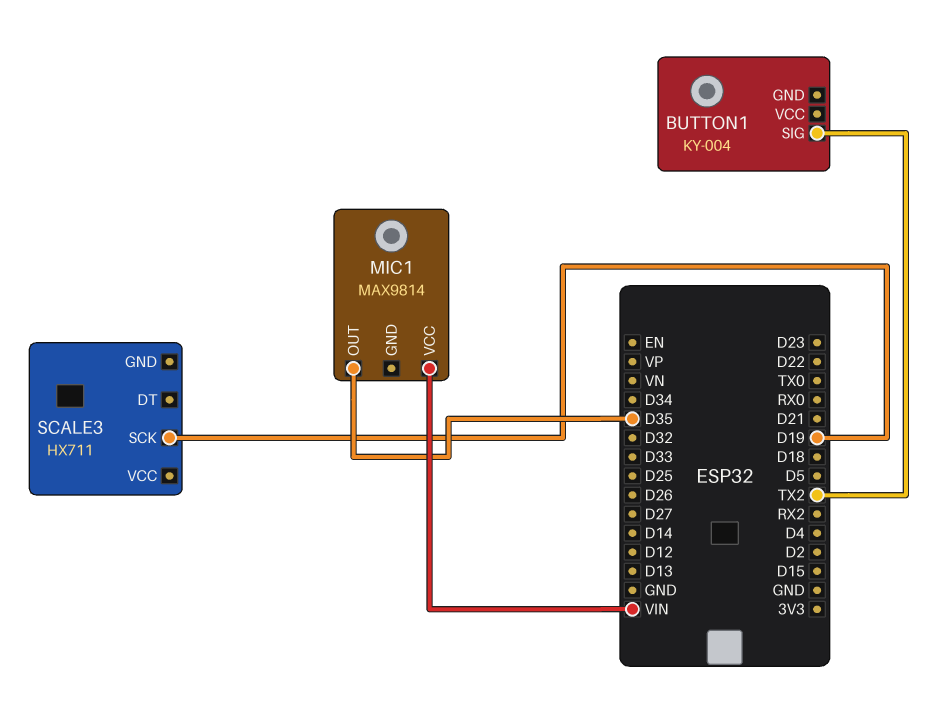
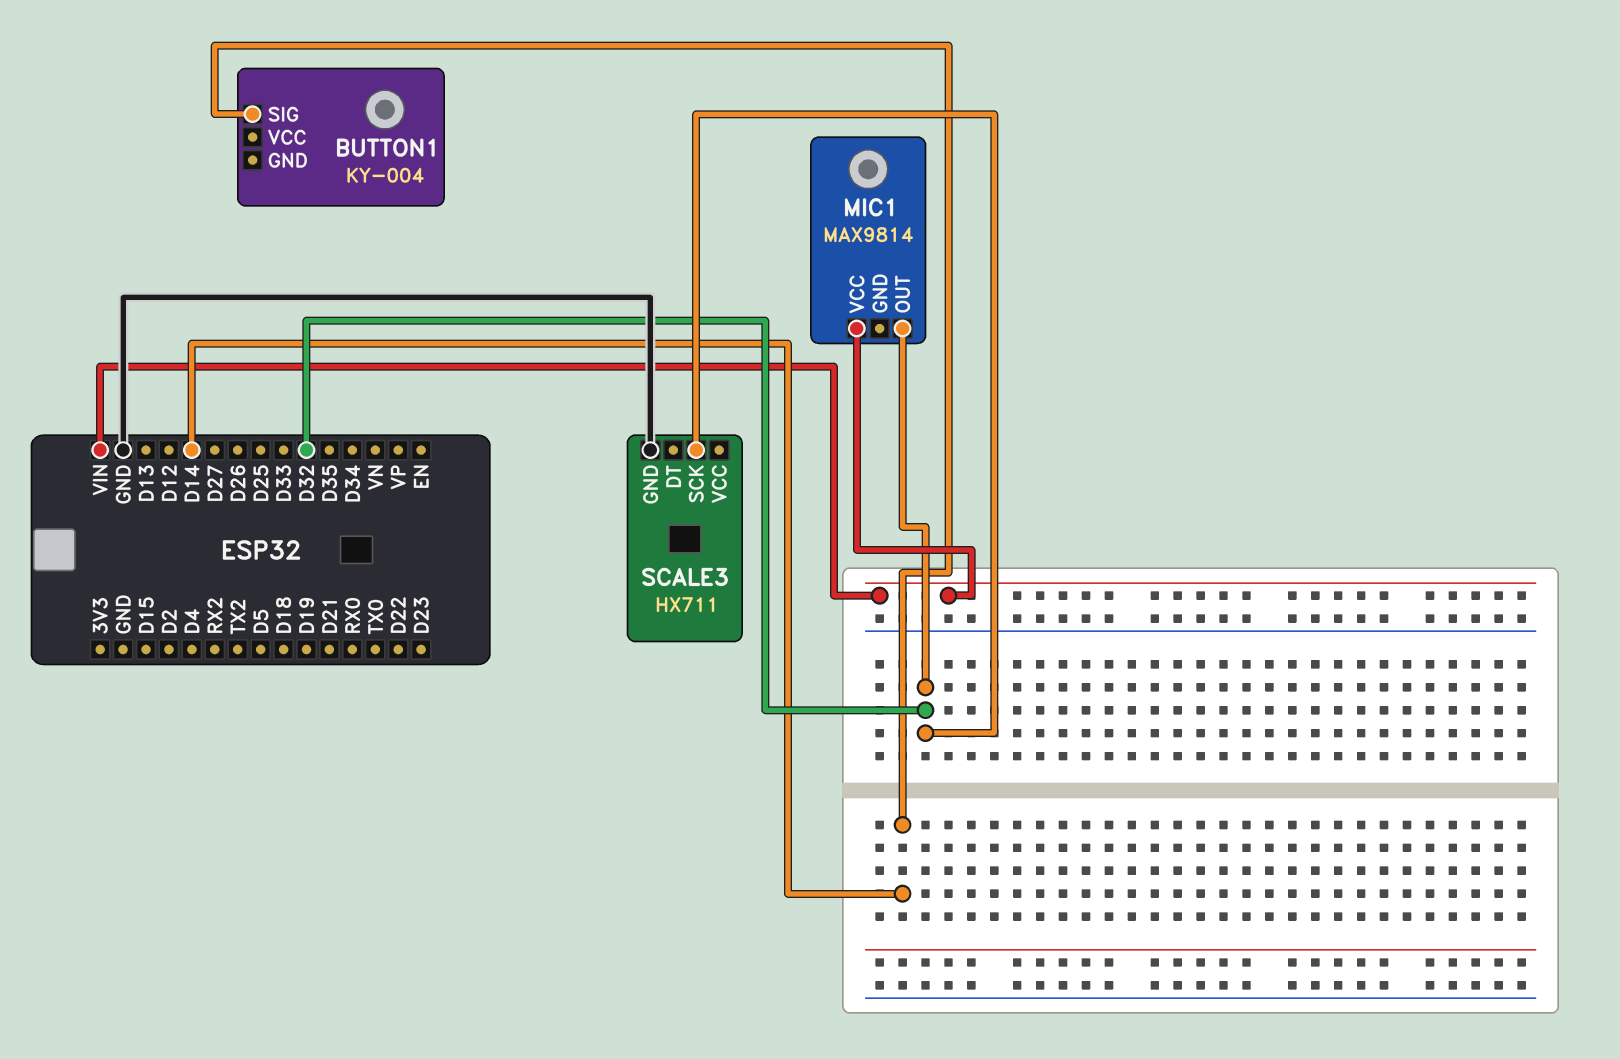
BUTTON1 pin SIG: TX2 -> D14
MIC1 pin OUT: D35 -> D32
SCALE3 pin GND: none -> GND
SCALE3 pin SCK: D19 -> D32

